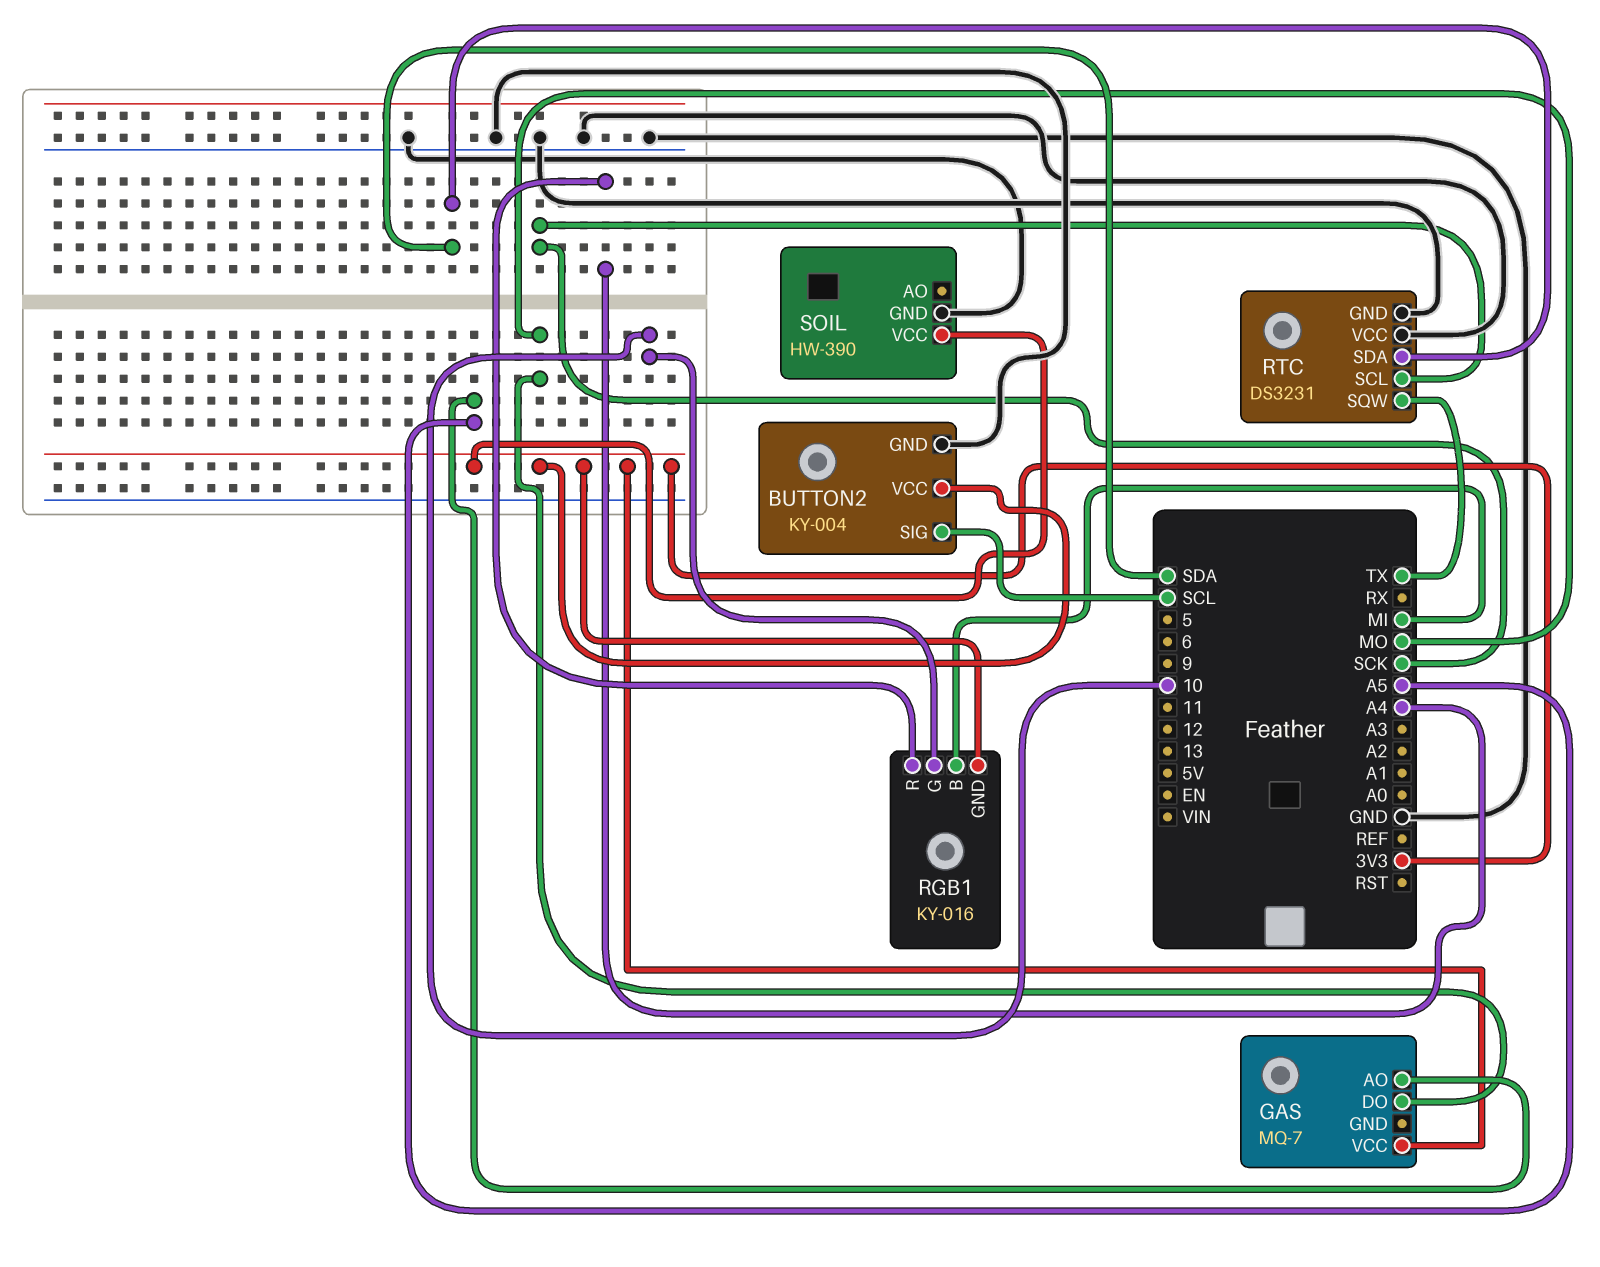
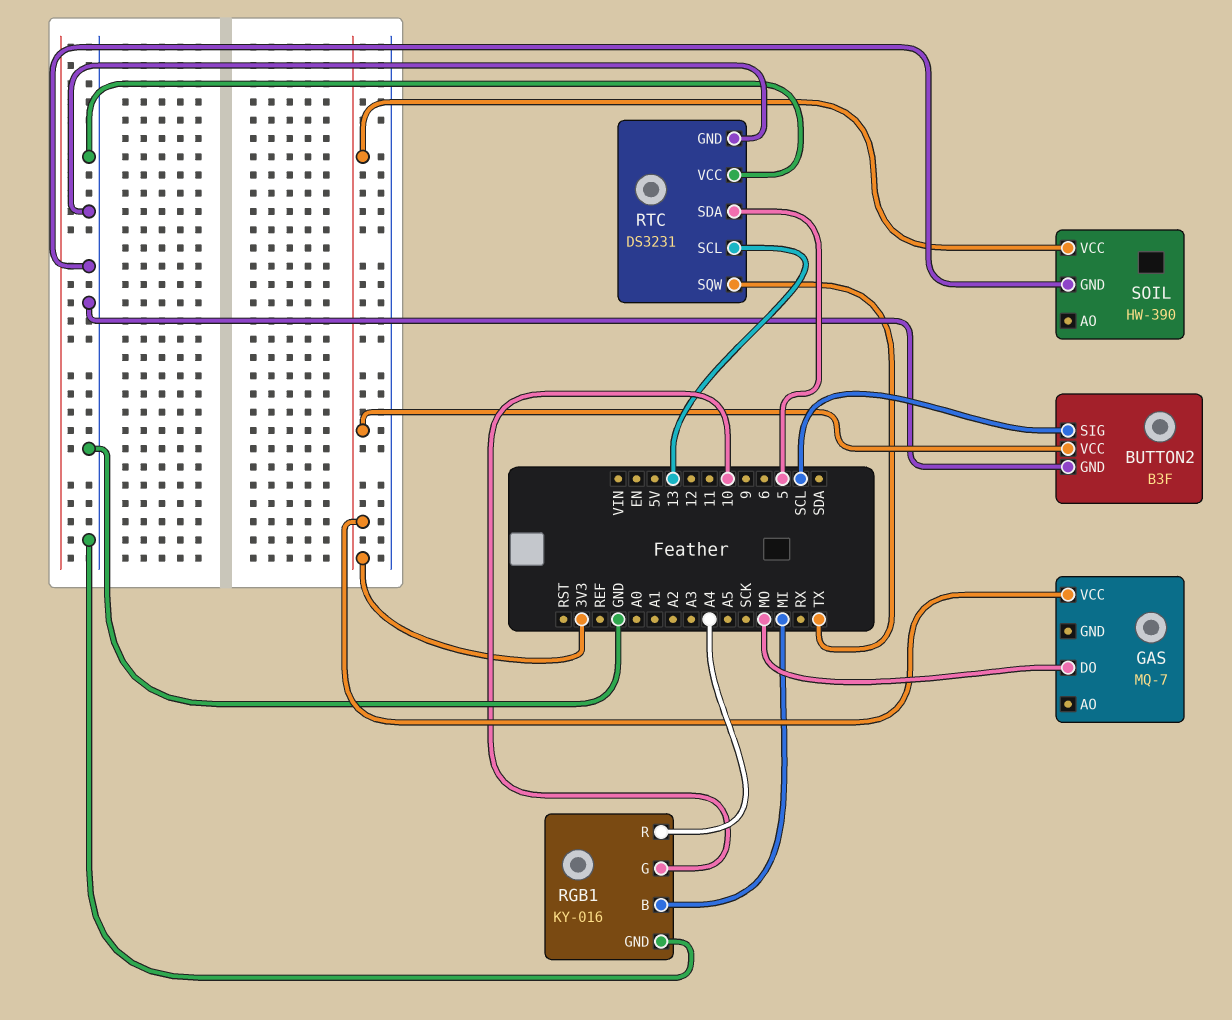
BUTTON2: KY-004 -> B3F
GAS pin AO: A5 -> none
RGB1 pin GND: 3V3 -> GND
RTC pin SCL: SCK -> 13
RTC pin SDA: SDA -> 5

